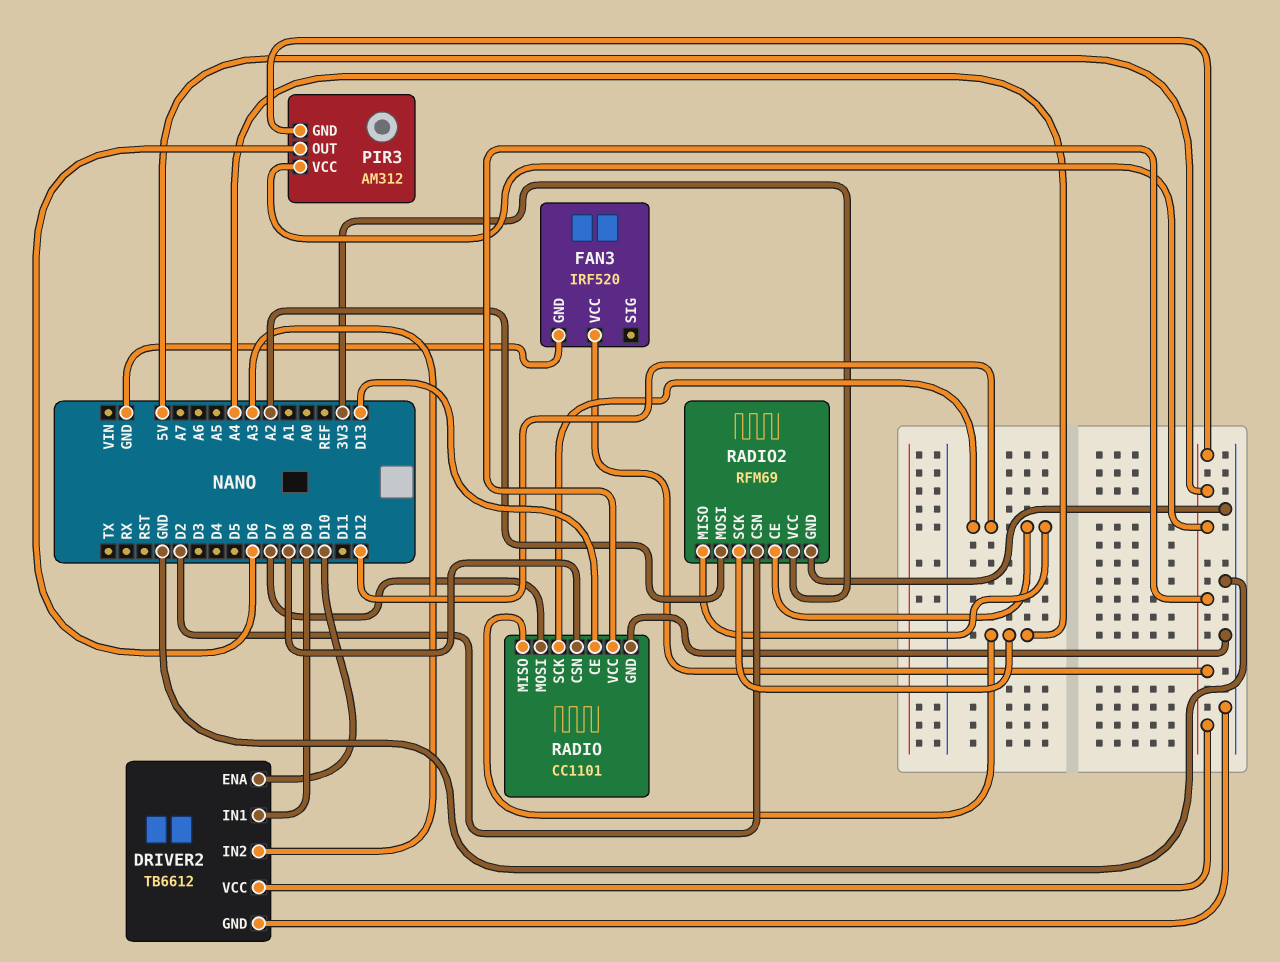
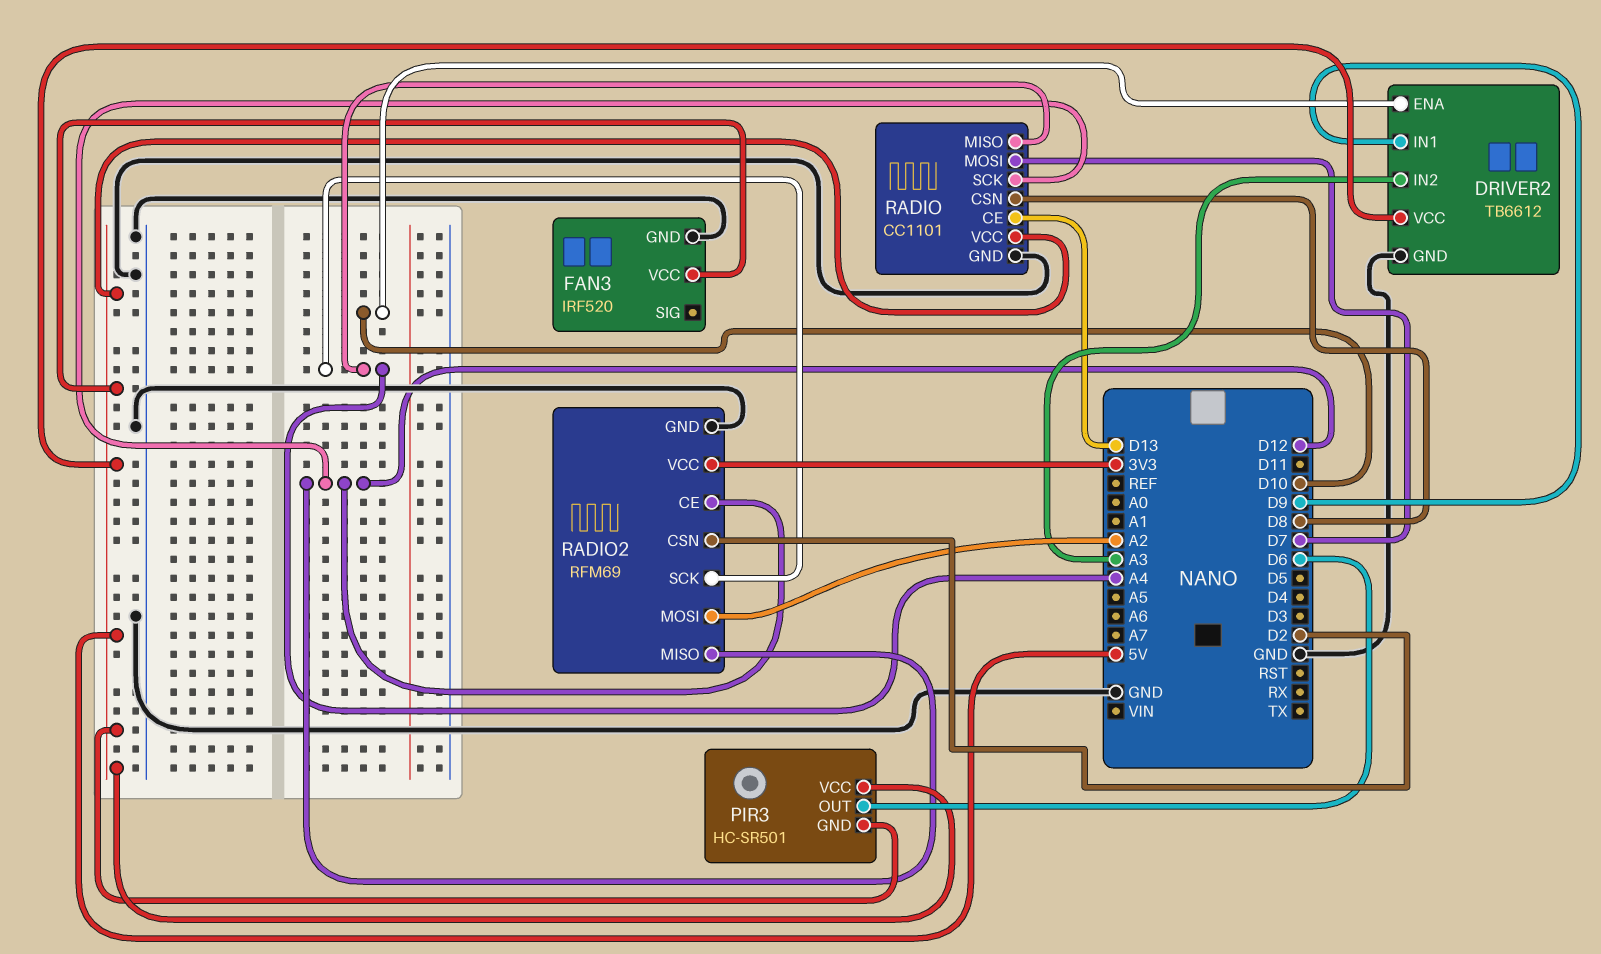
PIR3: AM312 -> HC-SR501

